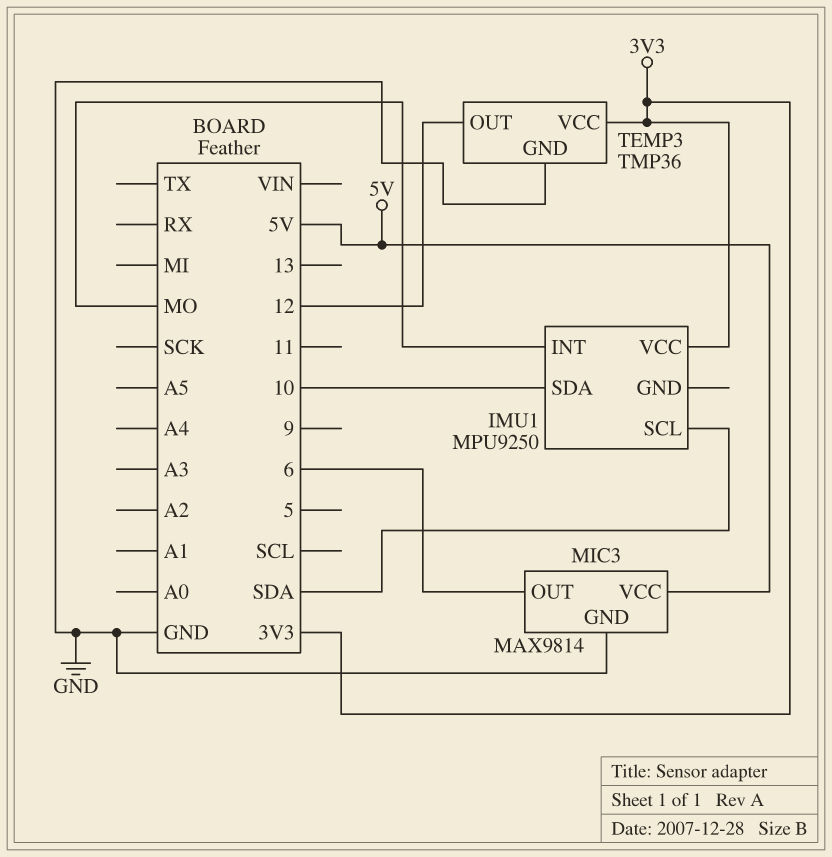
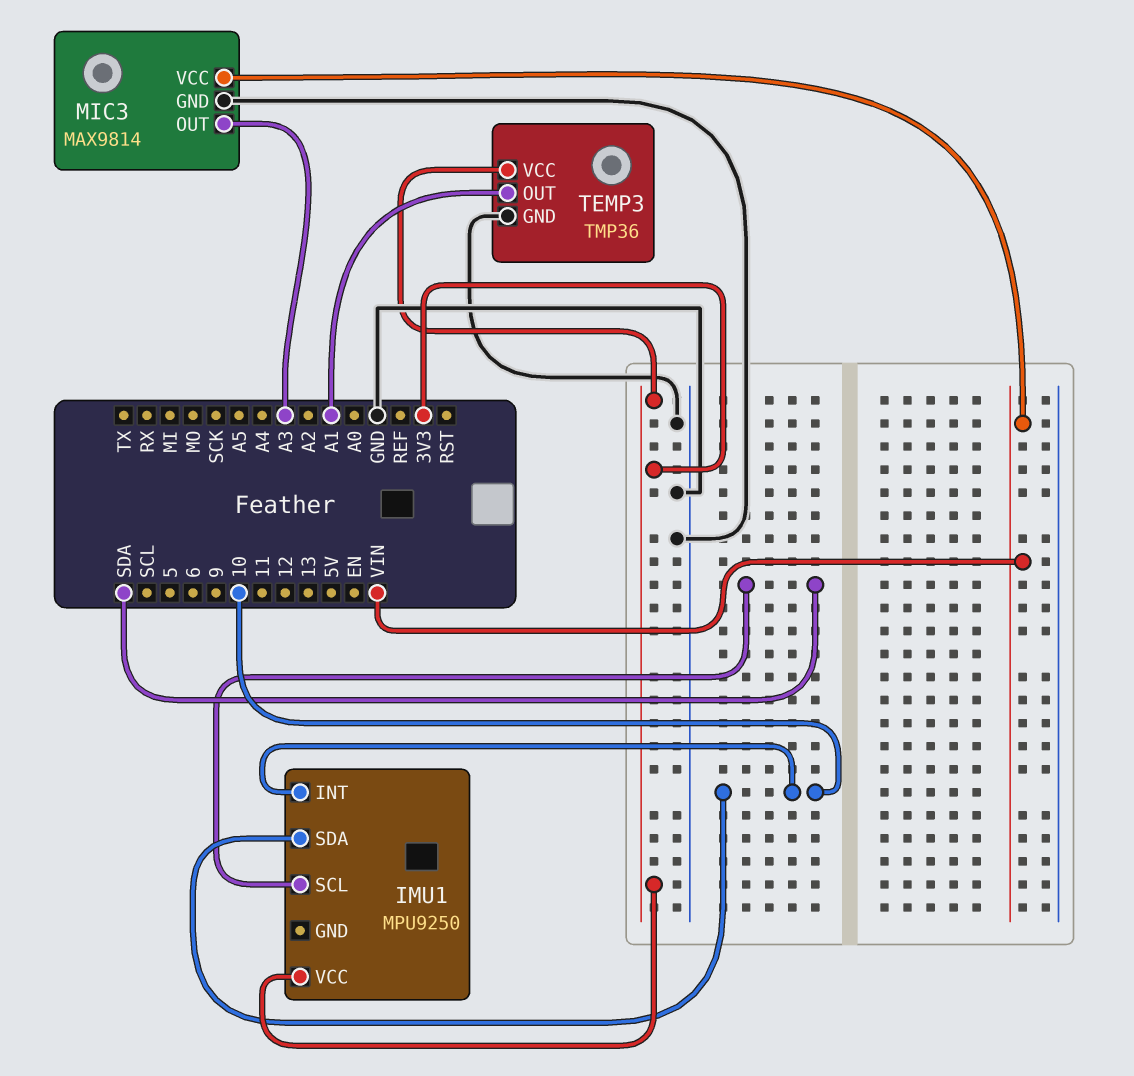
IMU1 pin INT: MO -> 10
MIC3 pin OUT: 6 -> A3
MIC3 pin VCC: 5V -> VIN
TEMP3 pin OUT: 12 -> A1

